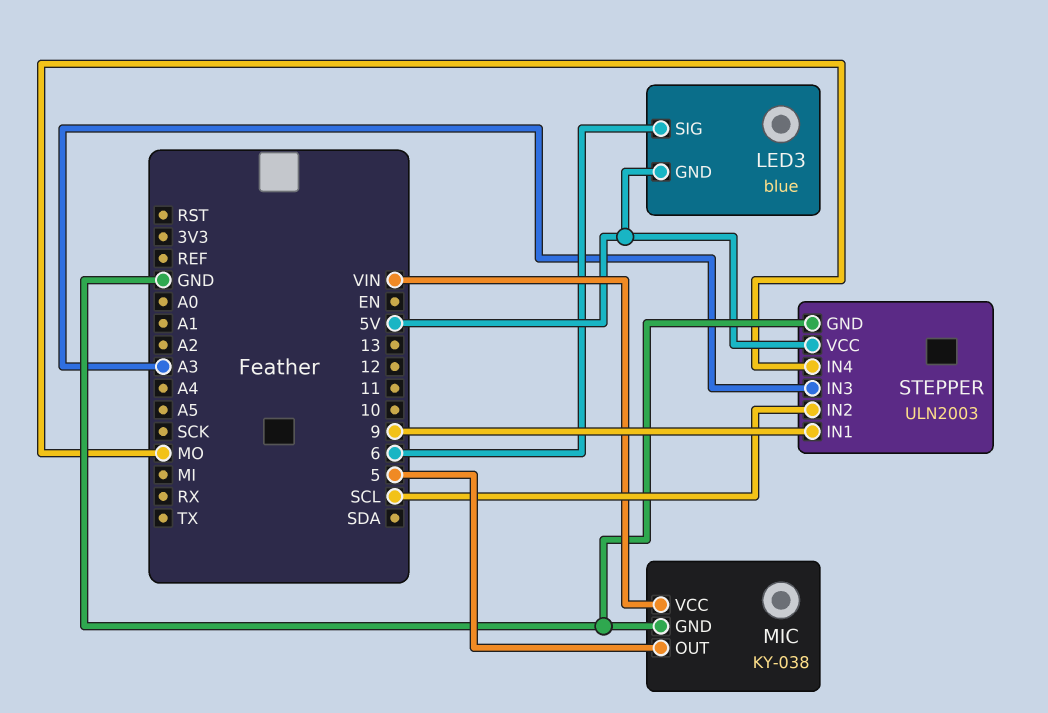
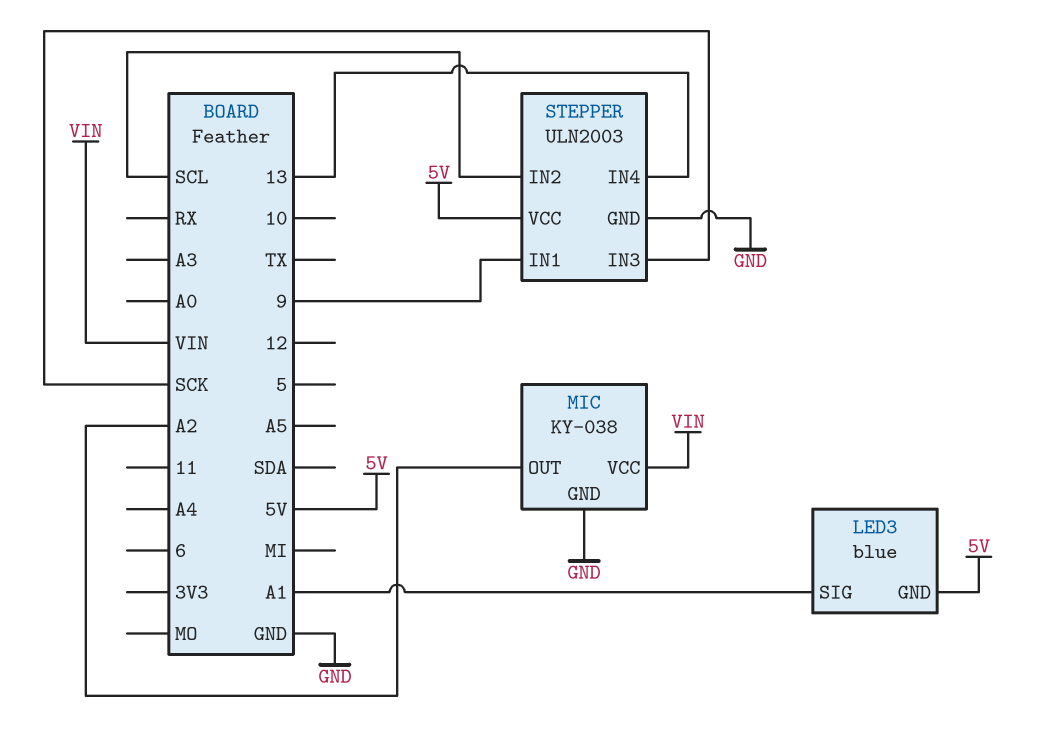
LED3 pin SIG: 6 -> A1
MIC pin OUT: 5 -> A2
STEPPER pin IN3: A3 -> SCK
STEPPER pin IN4: MO -> 13

